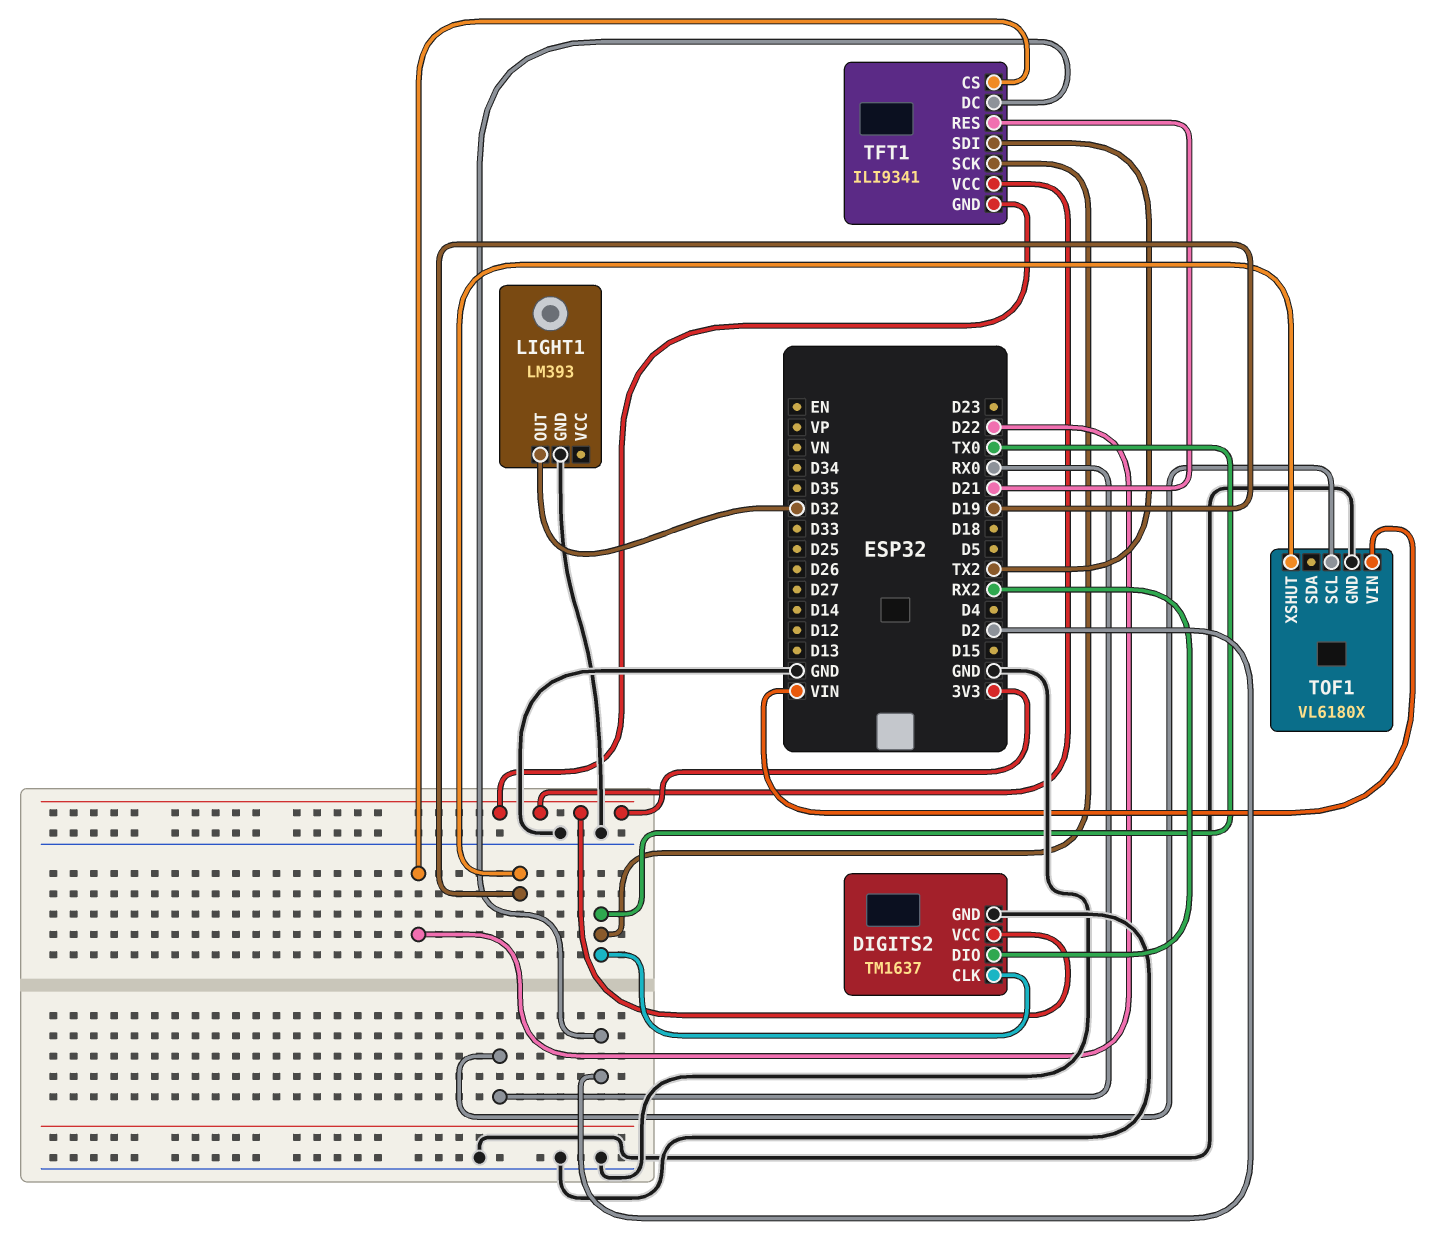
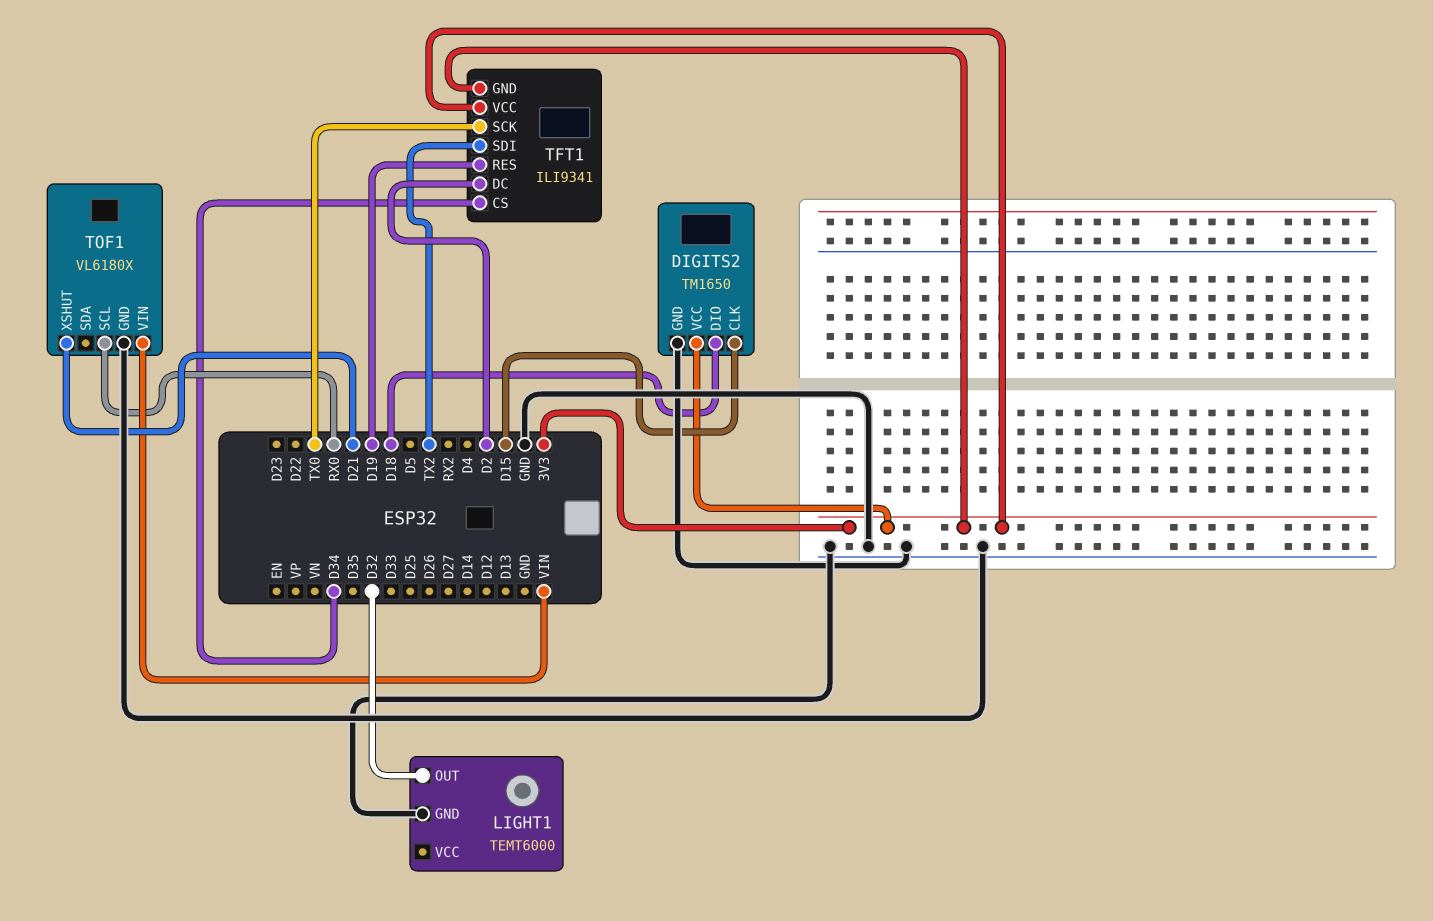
DIGITS2: TM1637 -> TM1650
DIGITS2 pin CLK: TX0 -> D15
DIGITS2 pin DIO: RX2 -> D18
LIGHT1: LM393 -> TEMT6000
TFT1 pin CS: D22 -> D34
TFT1 pin RES: D21 -> D19
TOF1 pin XSHUT: D19 -> D21

